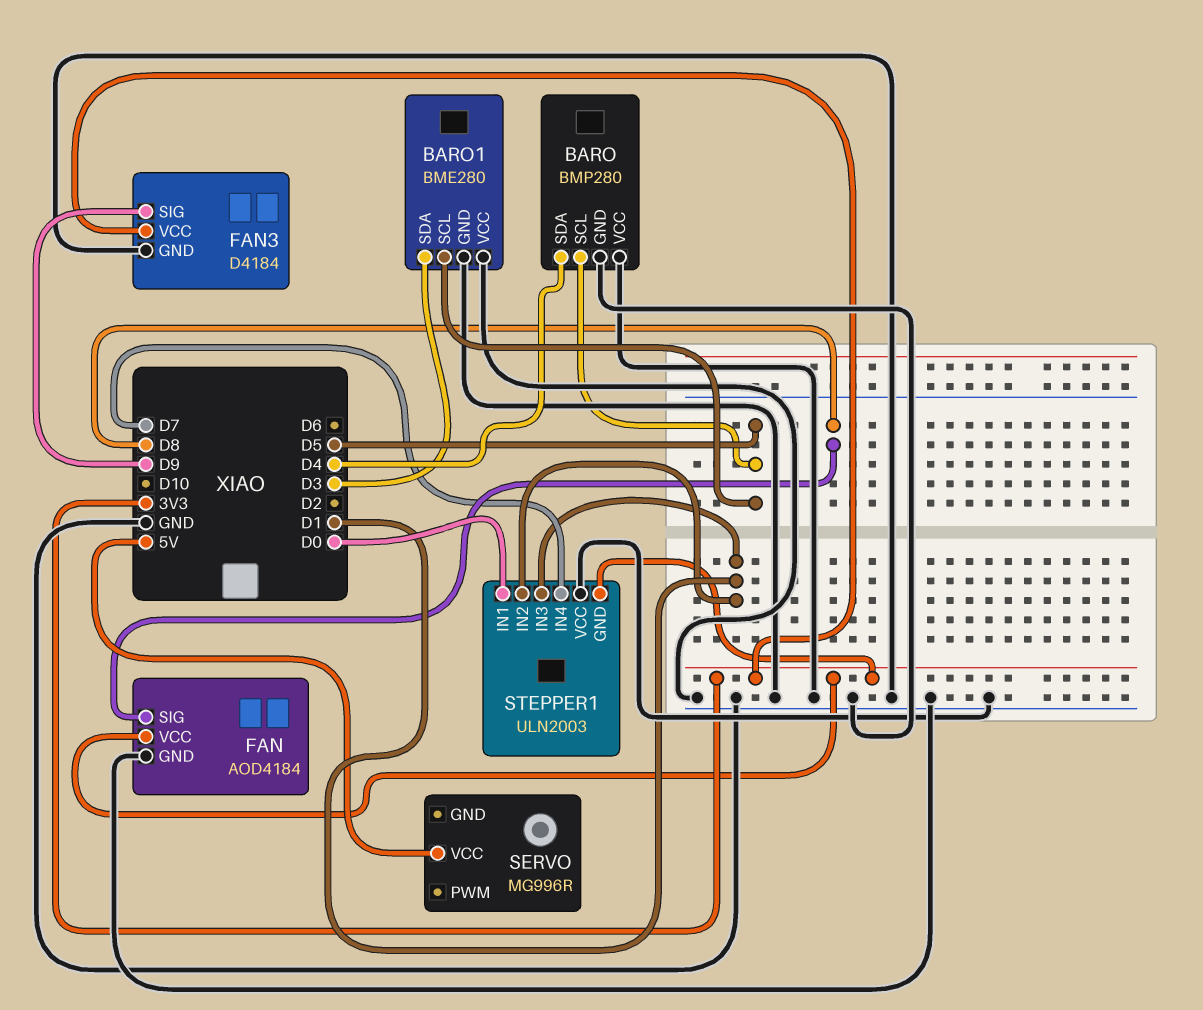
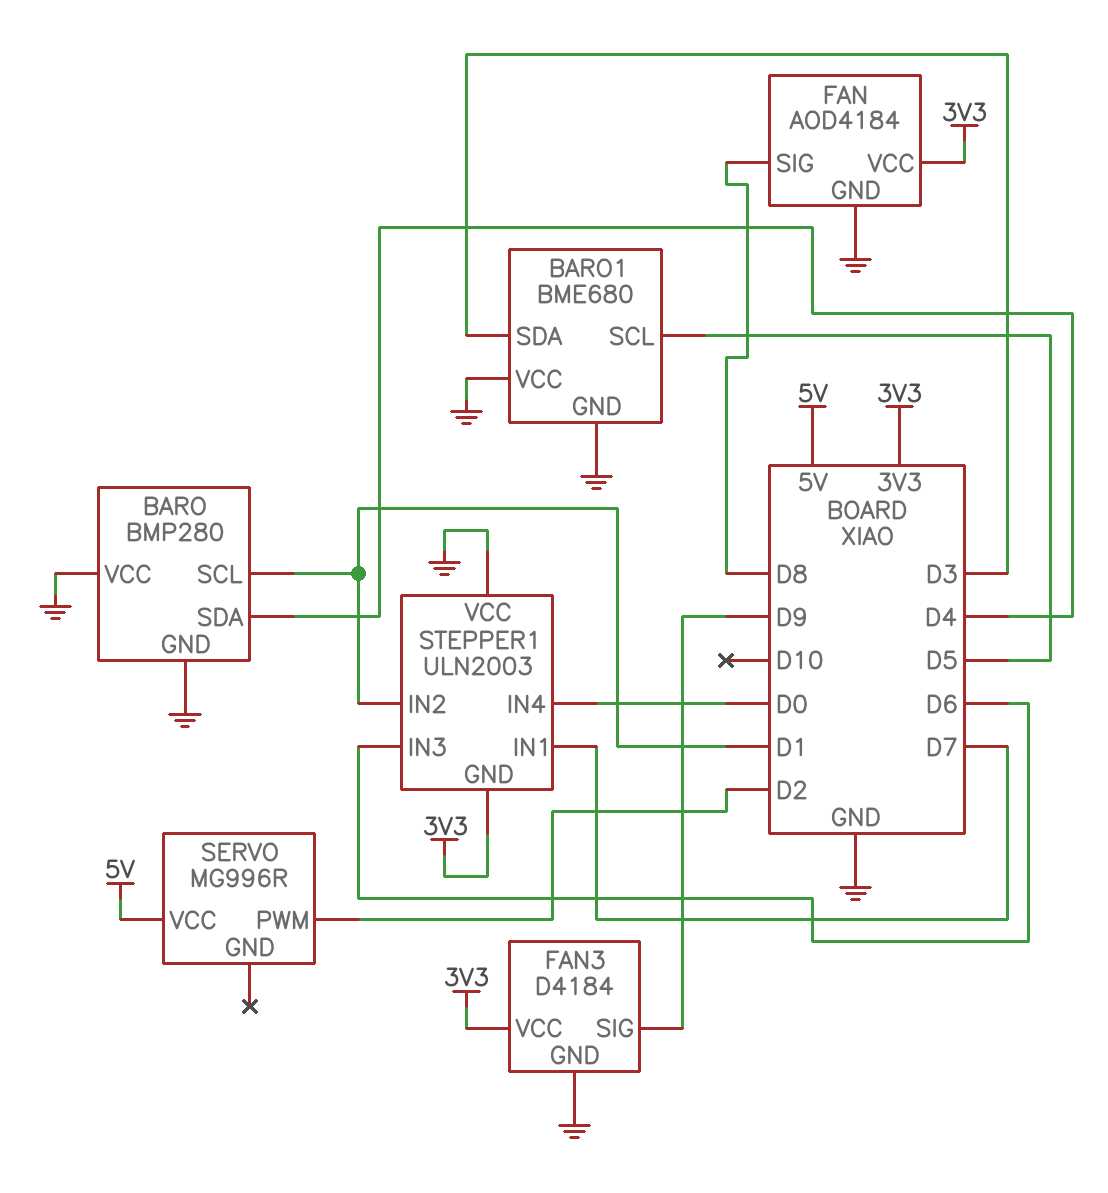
BARO pin SCL: D5 -> D1
BARO1: BME280 -> BME680
SERVO pin PWM: none -> D2
STEPPER1 pin IN1: D0 -> D7
STEPPER1 pin IN3: D1 -> D6
STEPPER1 pin IN4: D7 -> D0

